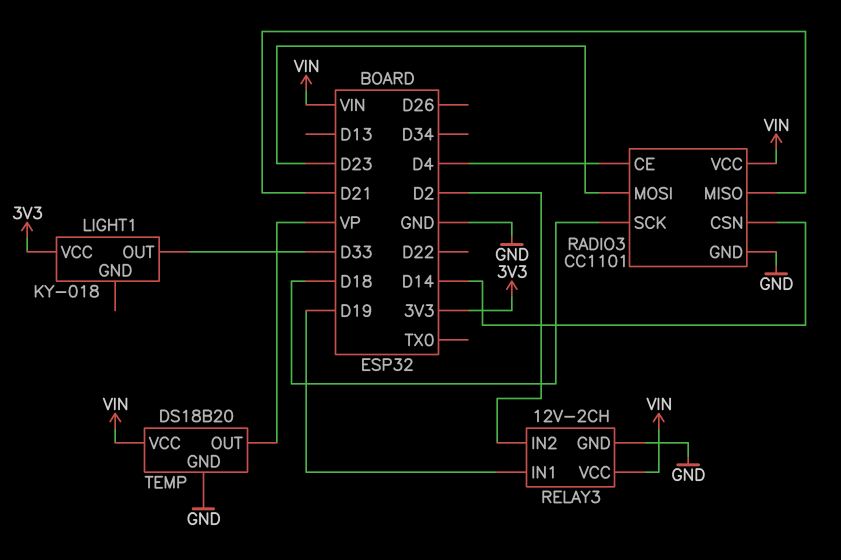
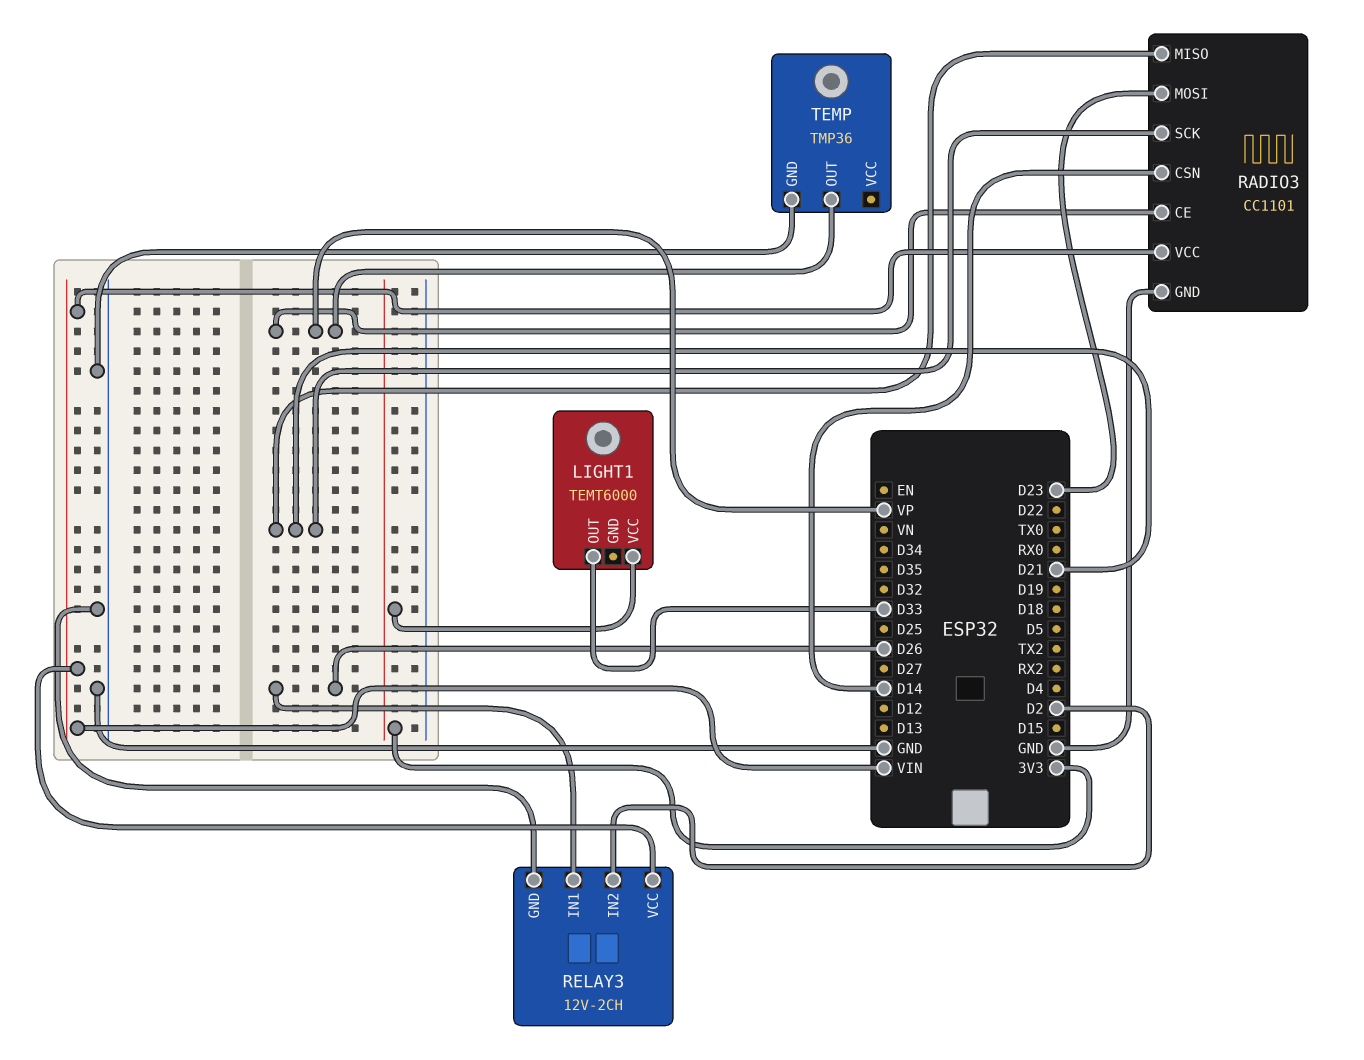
LIGHT1: KY-018 -> TEMT6000
RADIO3 pin CE: D4 -> VP
RADIO3 pin SCK: D18 -> D21
RELAY3 pin IN1: D19 -> D26
TEMP: DS18B20 -> TMP36
TEMP pin VCC: VIN -> none

